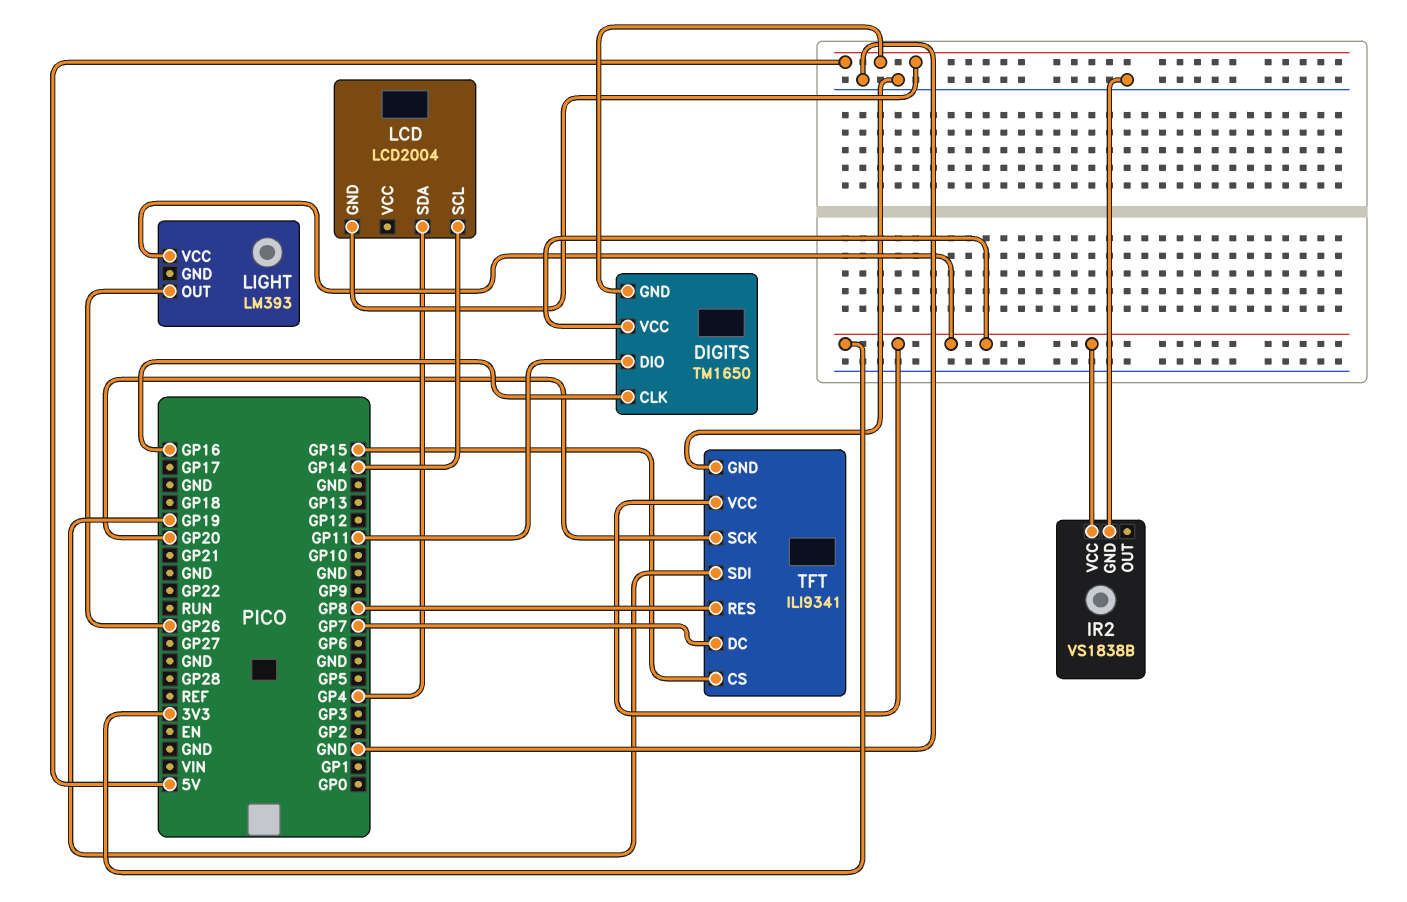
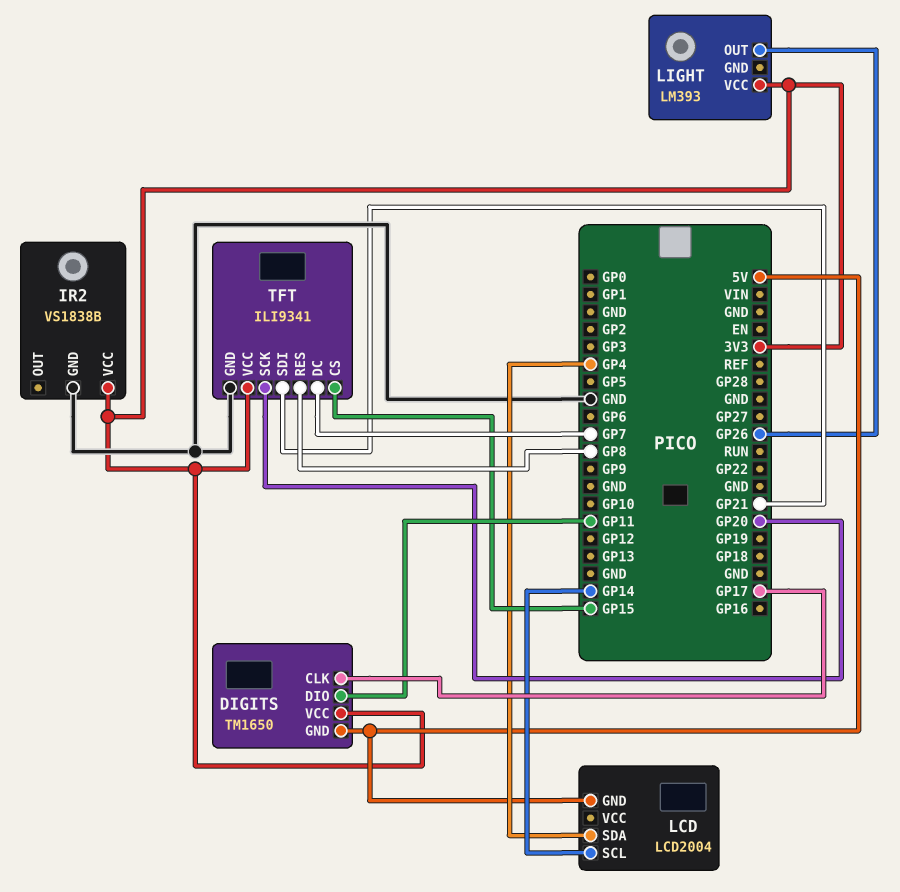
DIGITS pin CLK: GP16 -> GP17
TFT pin SDI: GP19 -> GP21

